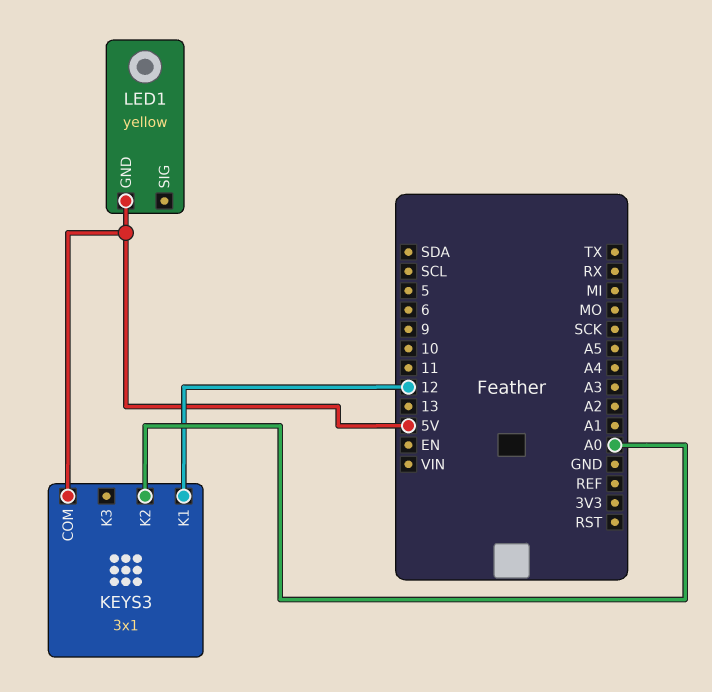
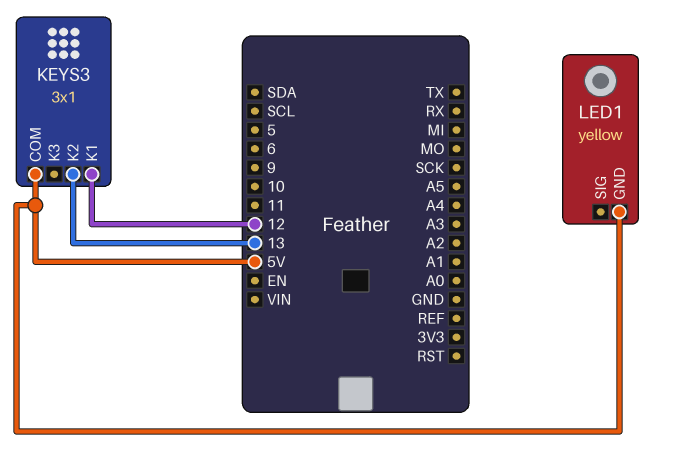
KEYS3 pin K2: A0 -> 13

